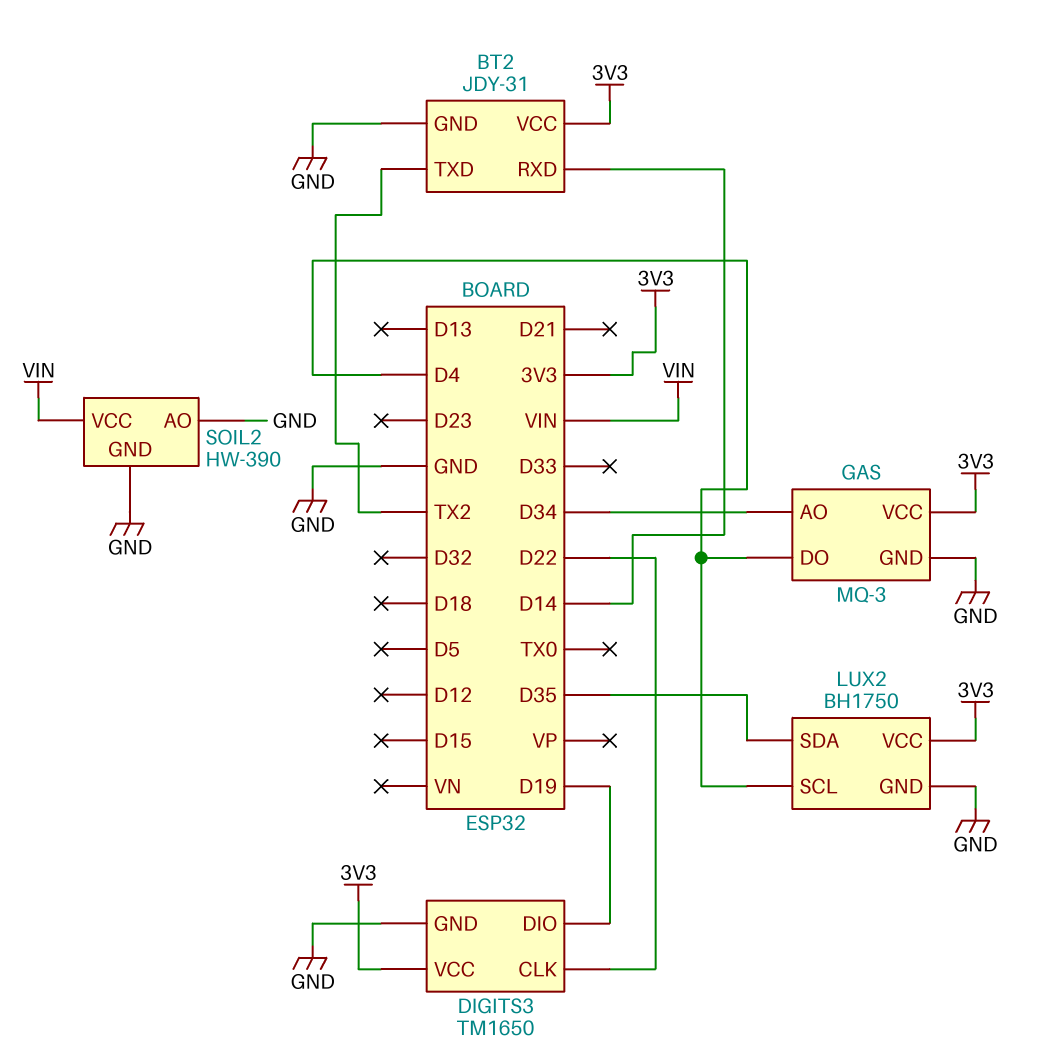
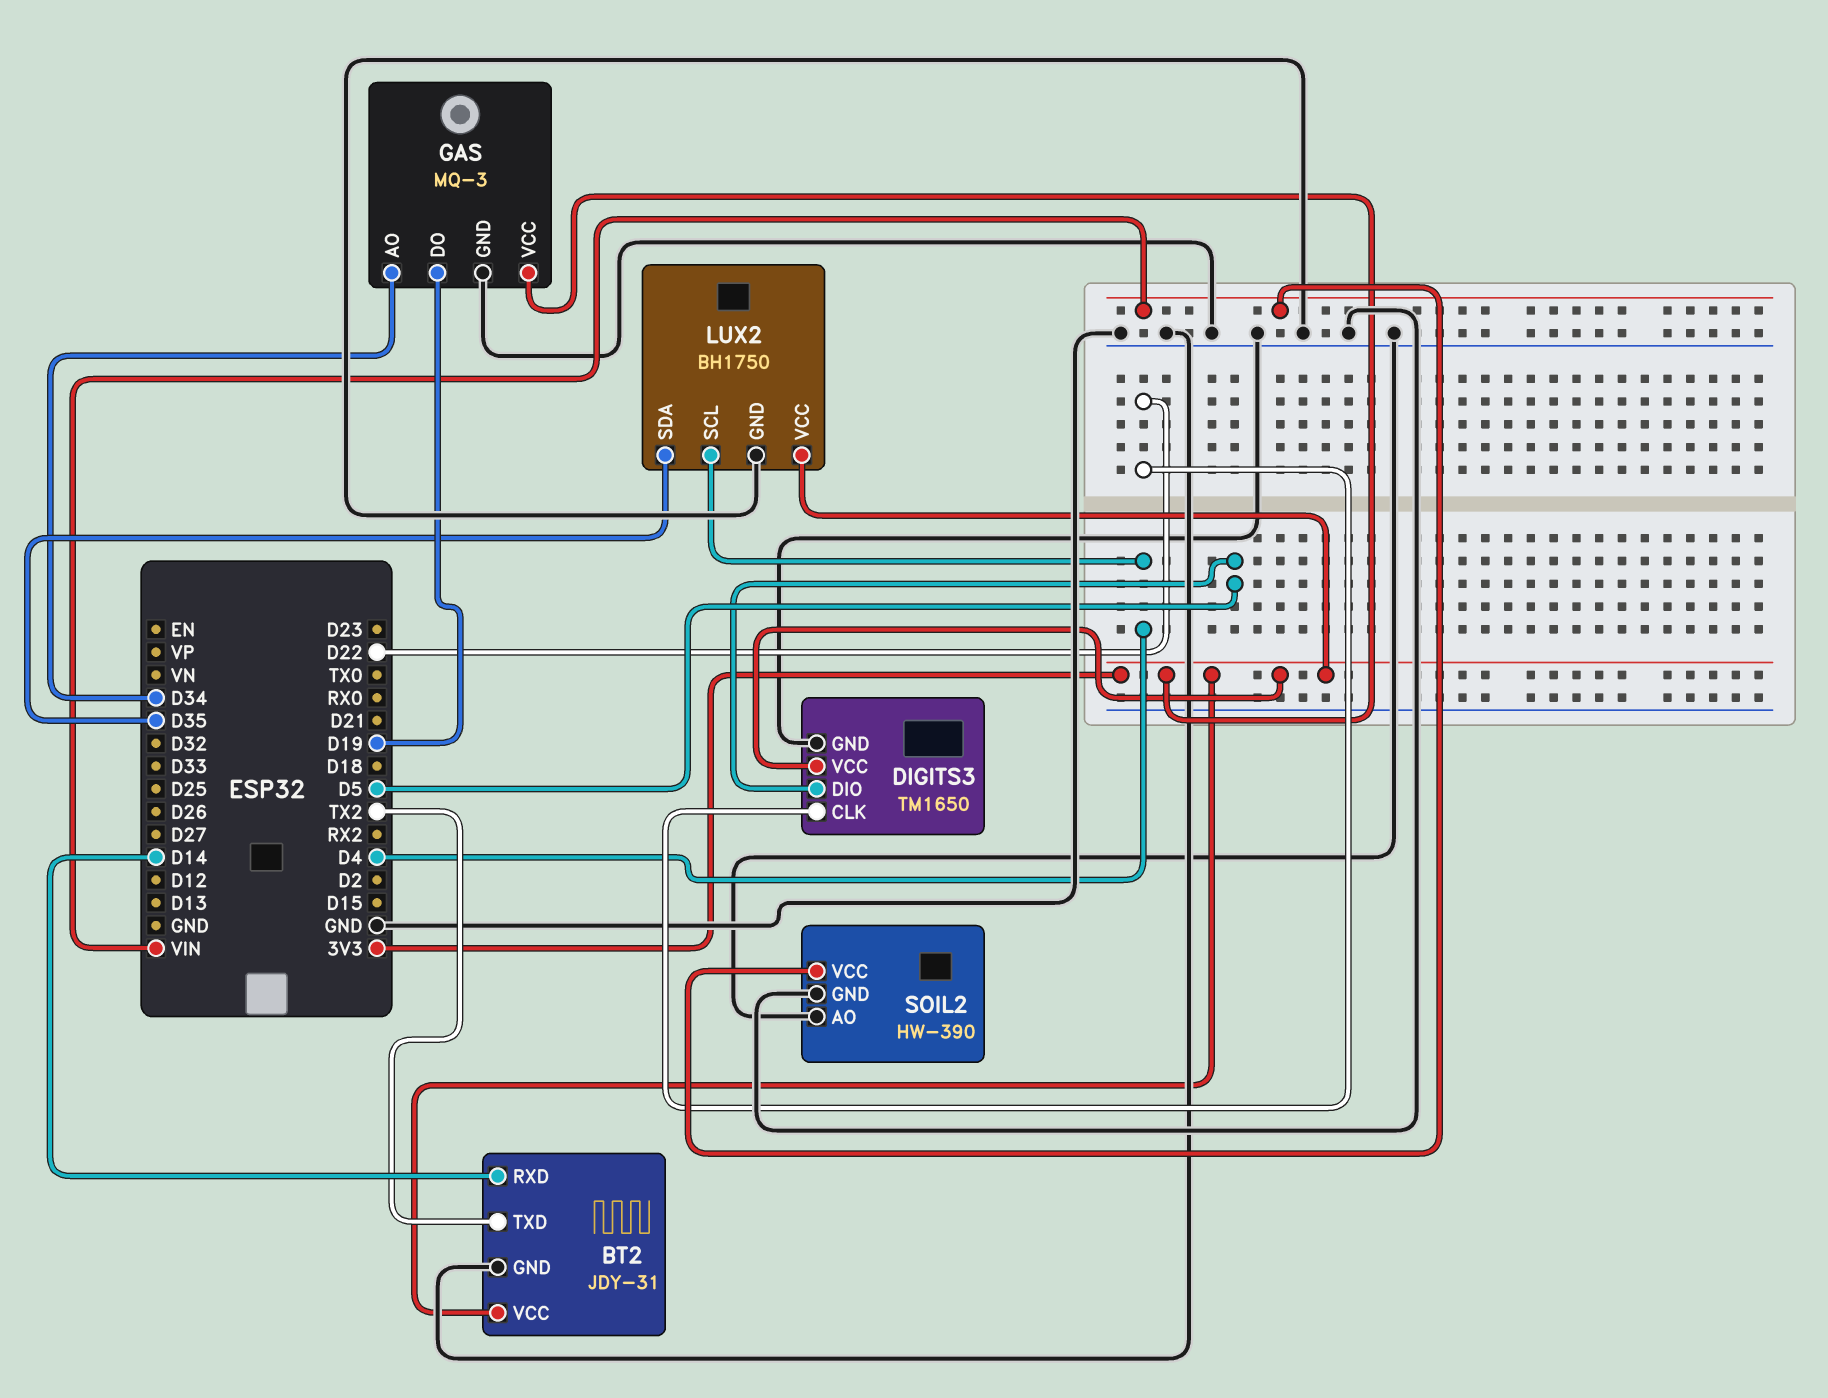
DIGITS3 pin DIO: D19 -> D5
GAS pin DO: D4 -> D19

